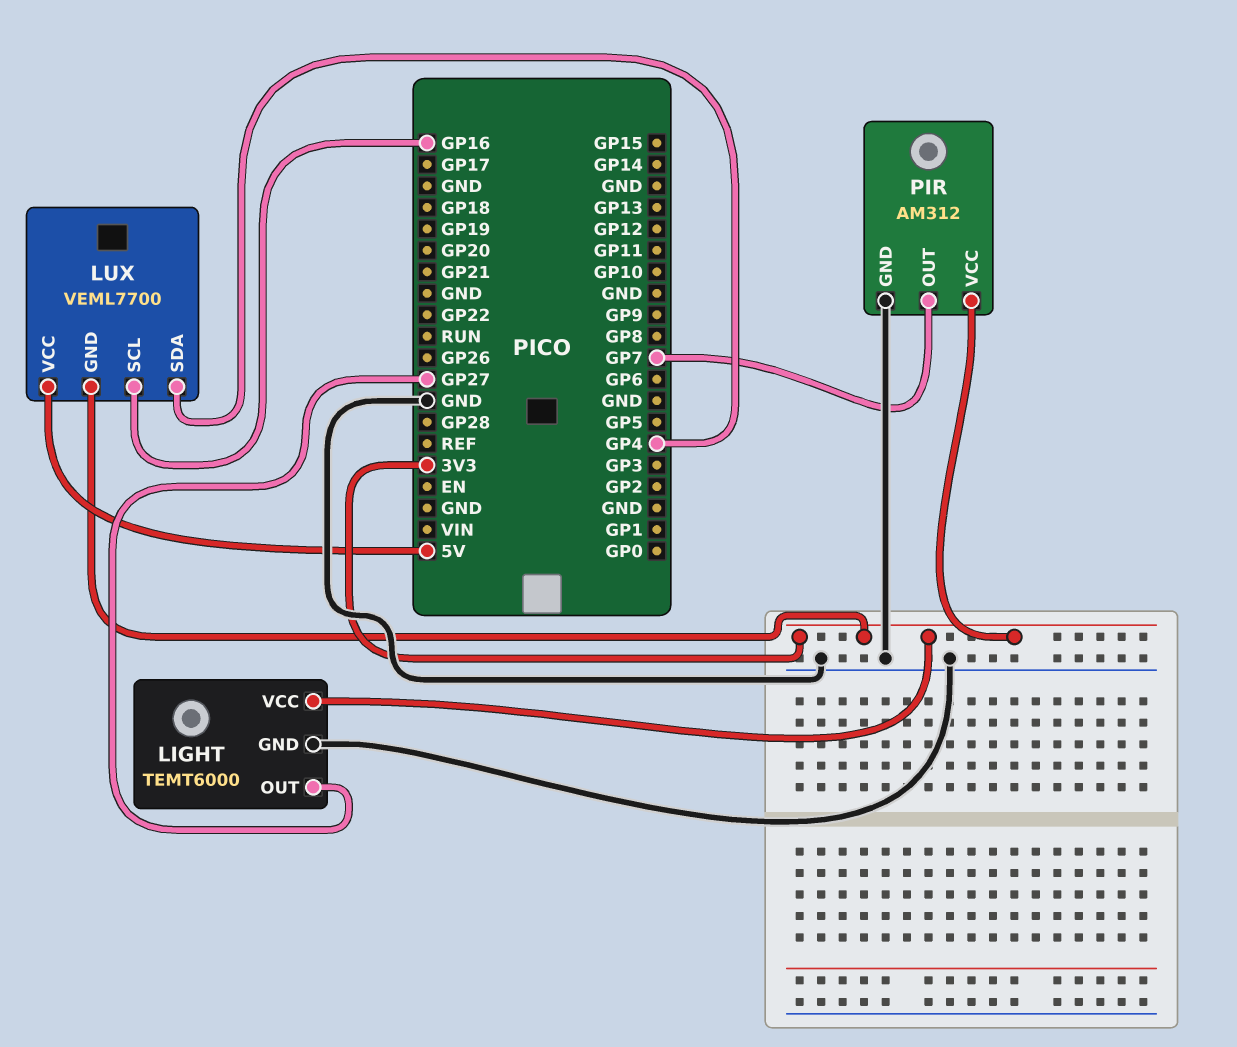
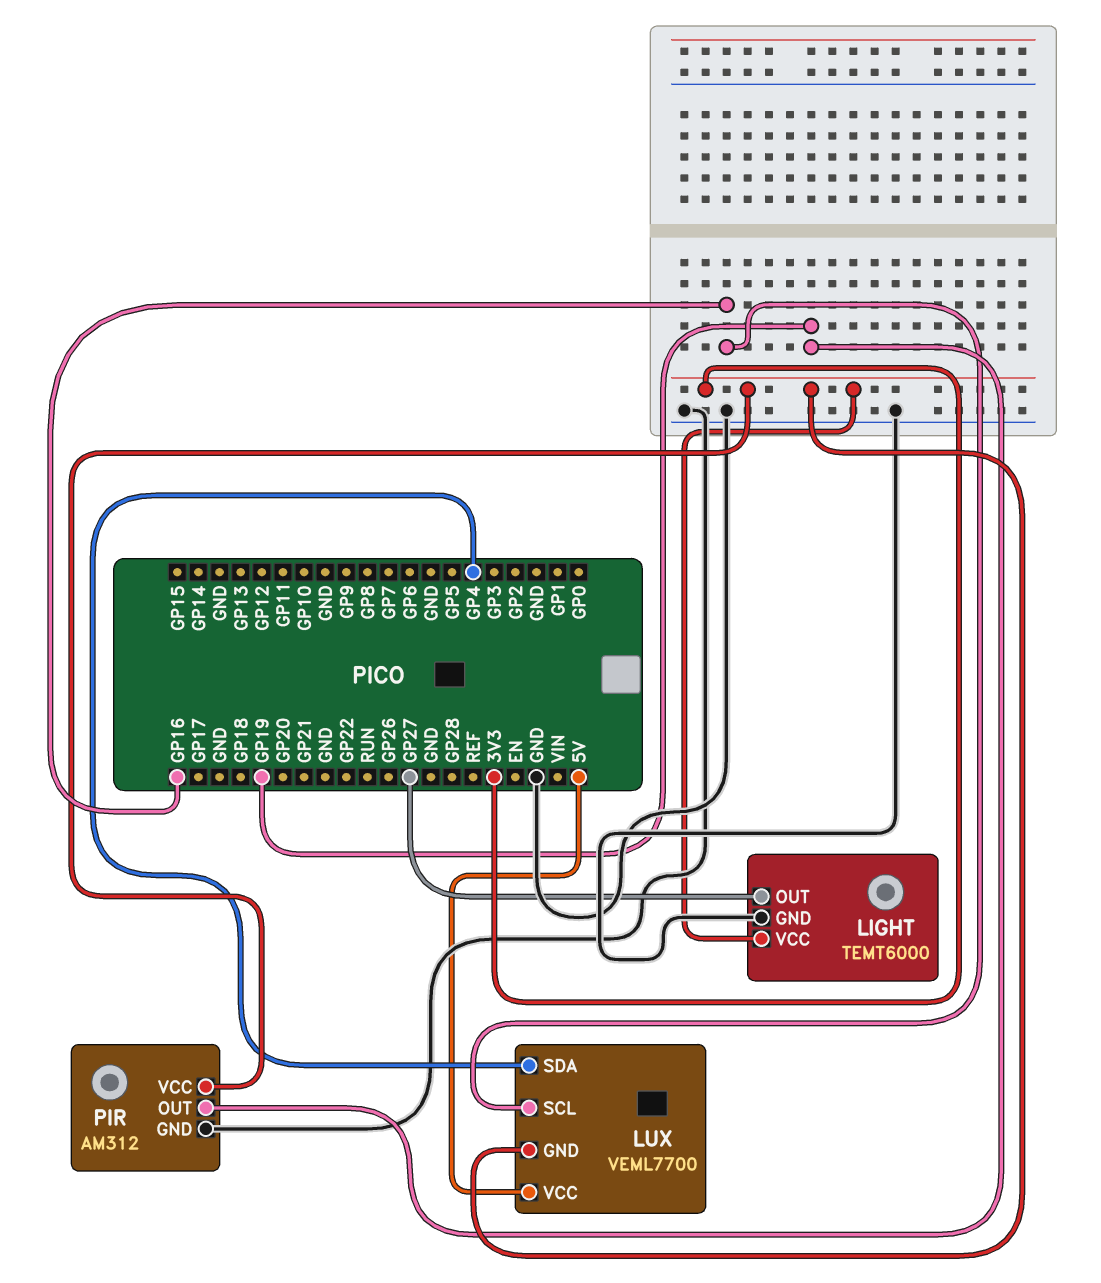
PIR pin OUT: GP7 -> GP19

